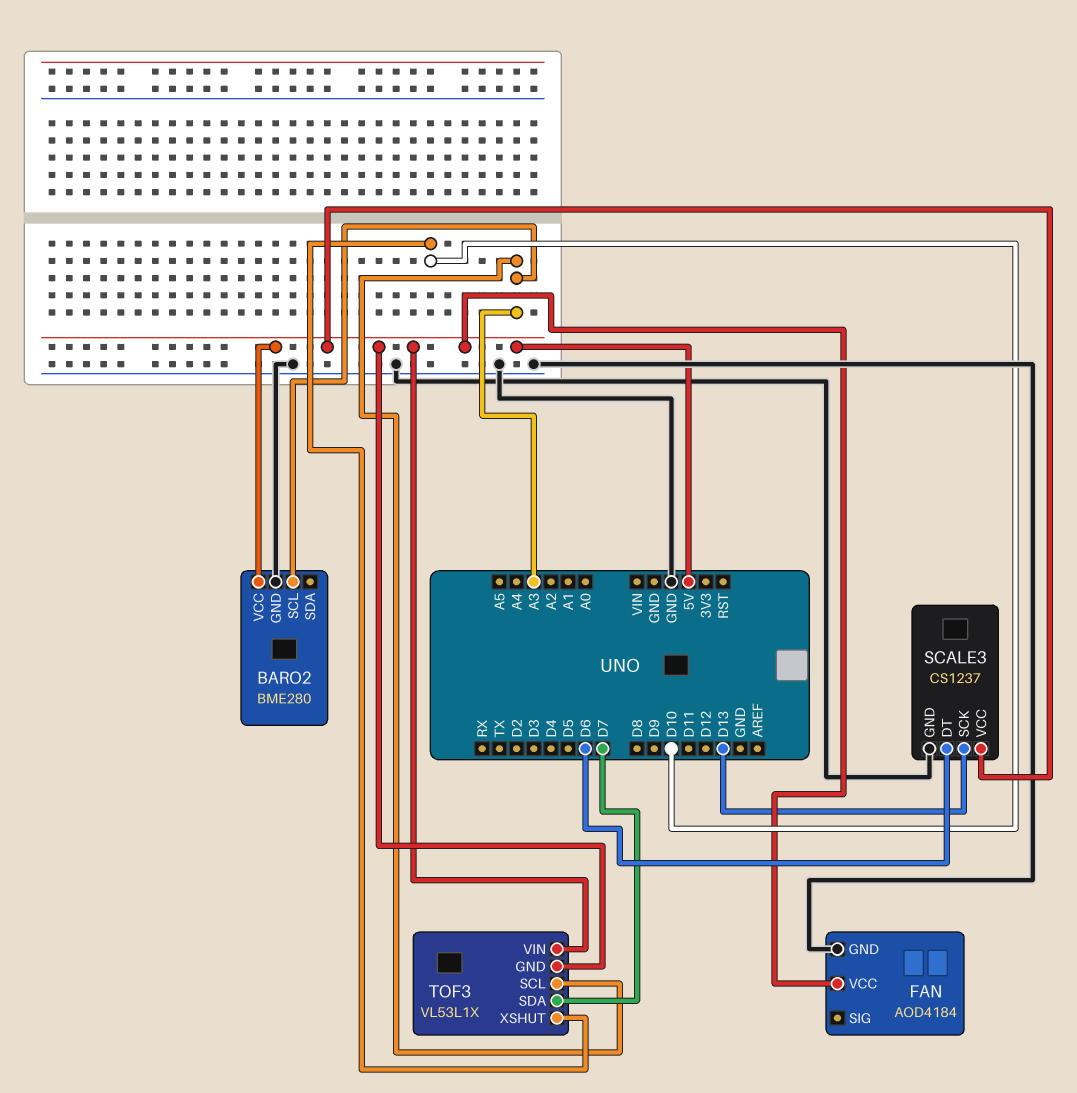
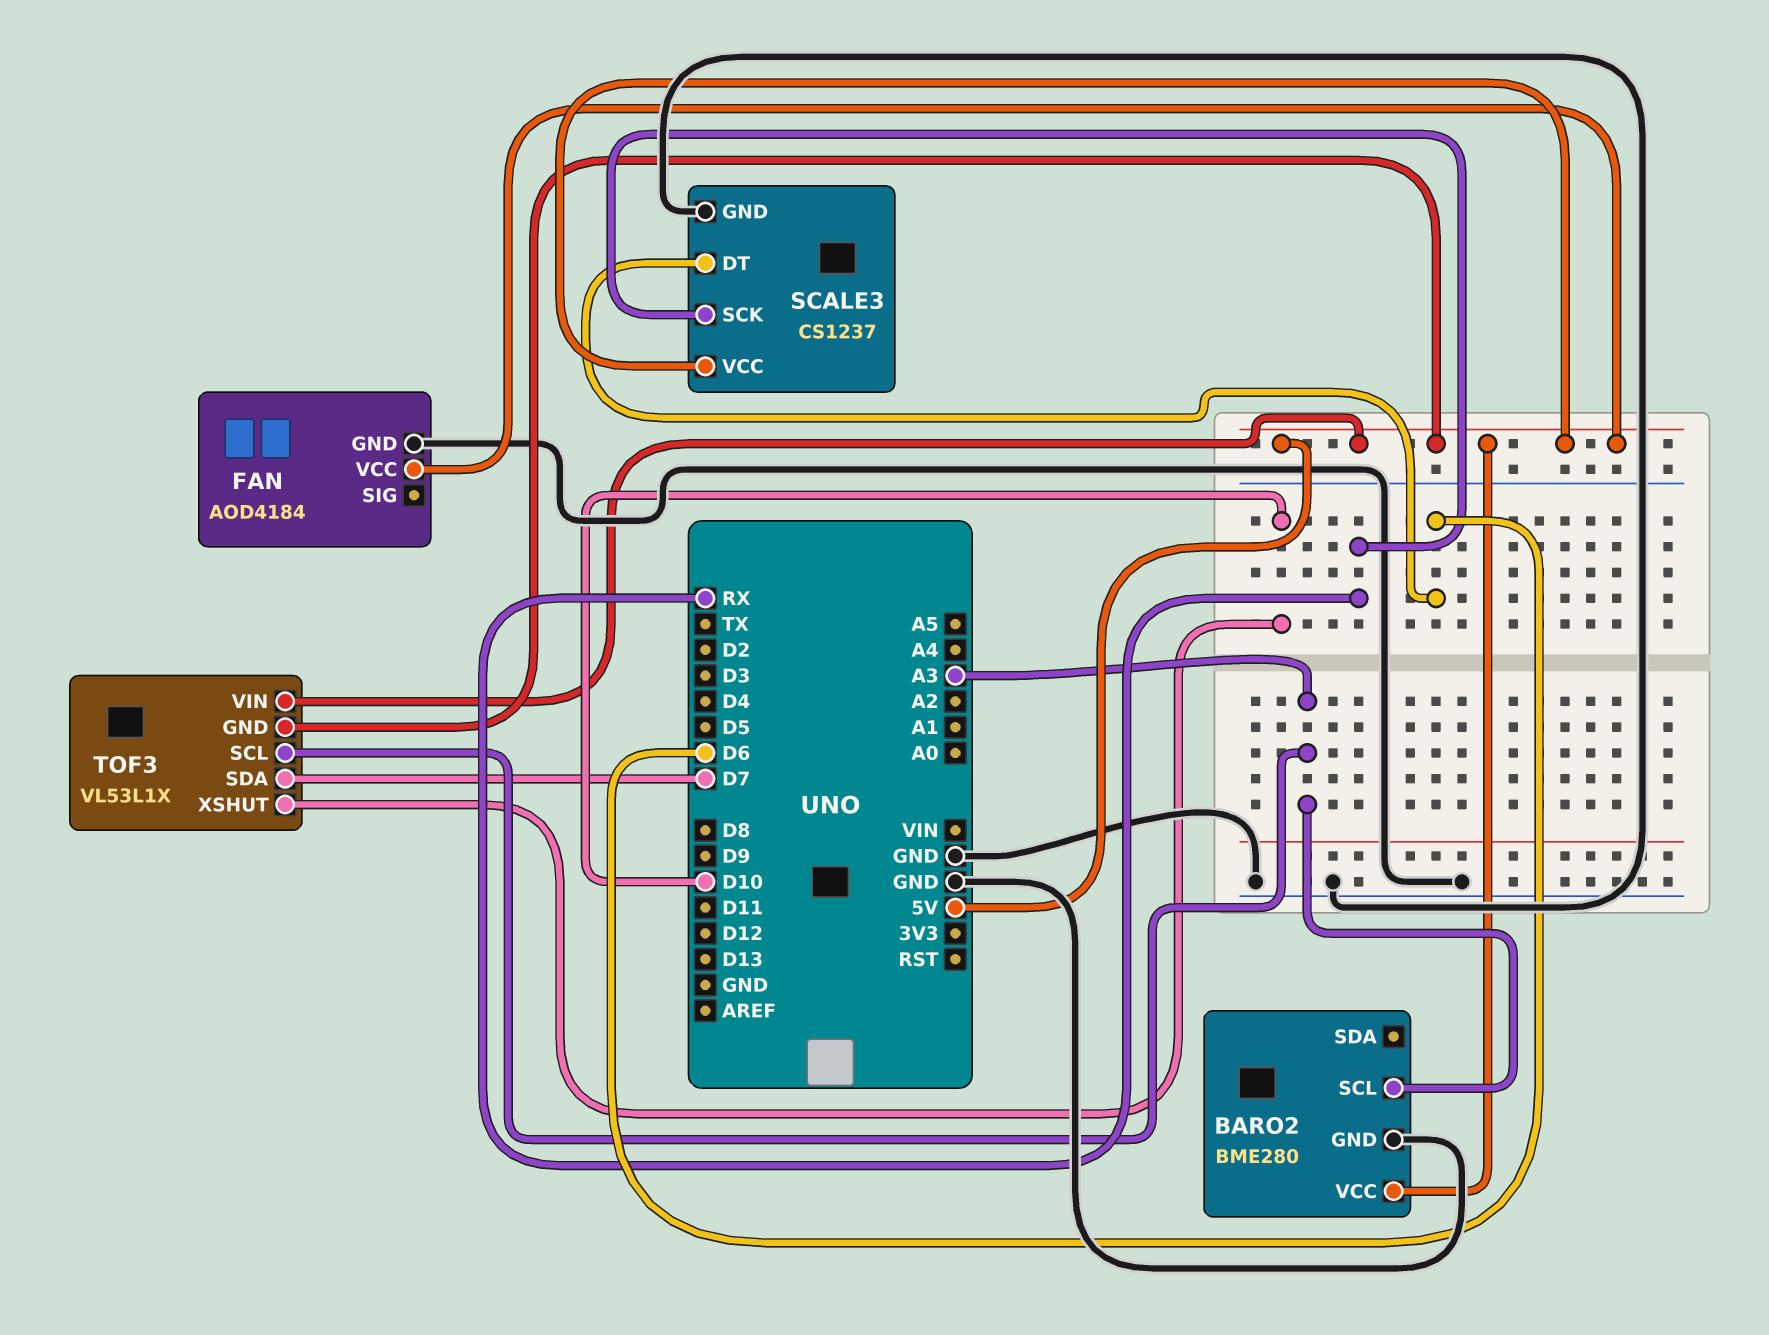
SCALE3 pin SCK: D13 -> RX

